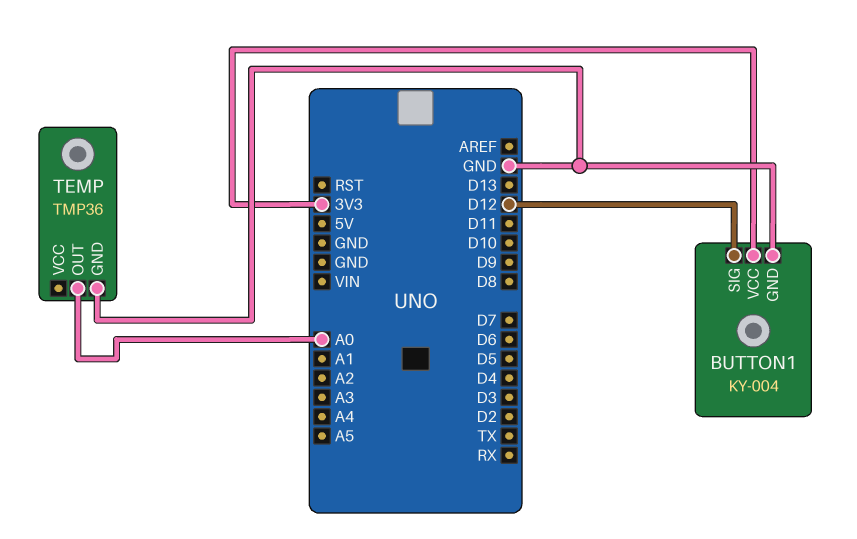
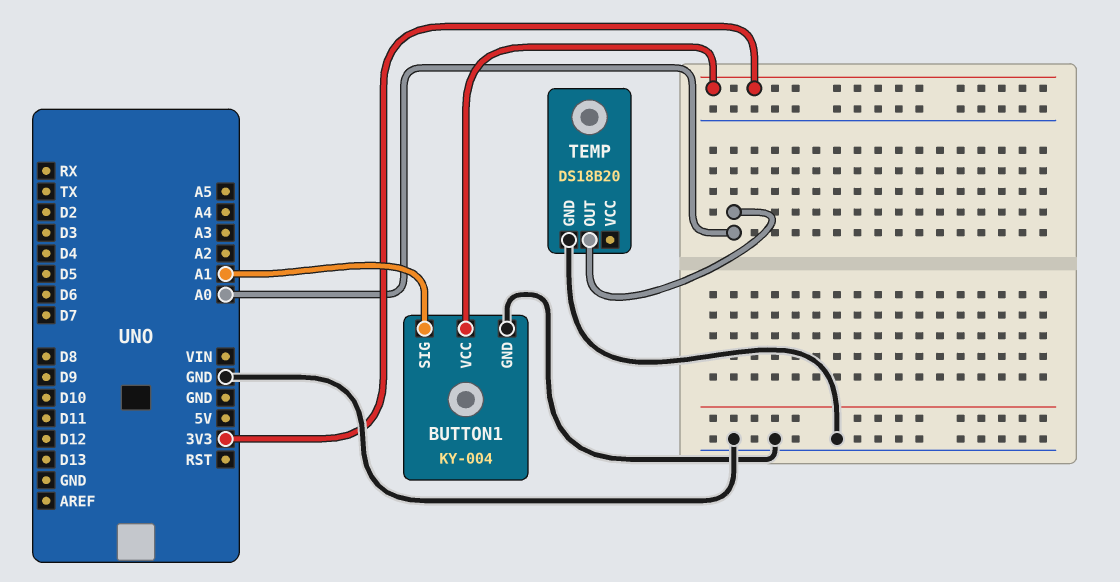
BUTTON1 pin SIG: D12 -> A1
TEMP: TMP36 -> DS18B20

